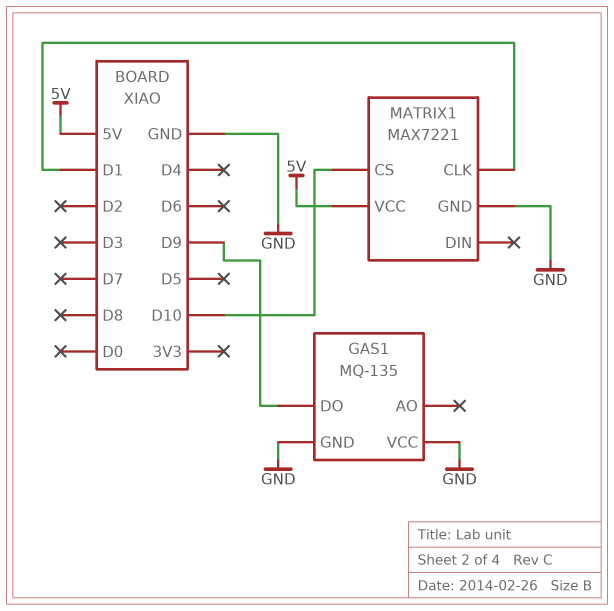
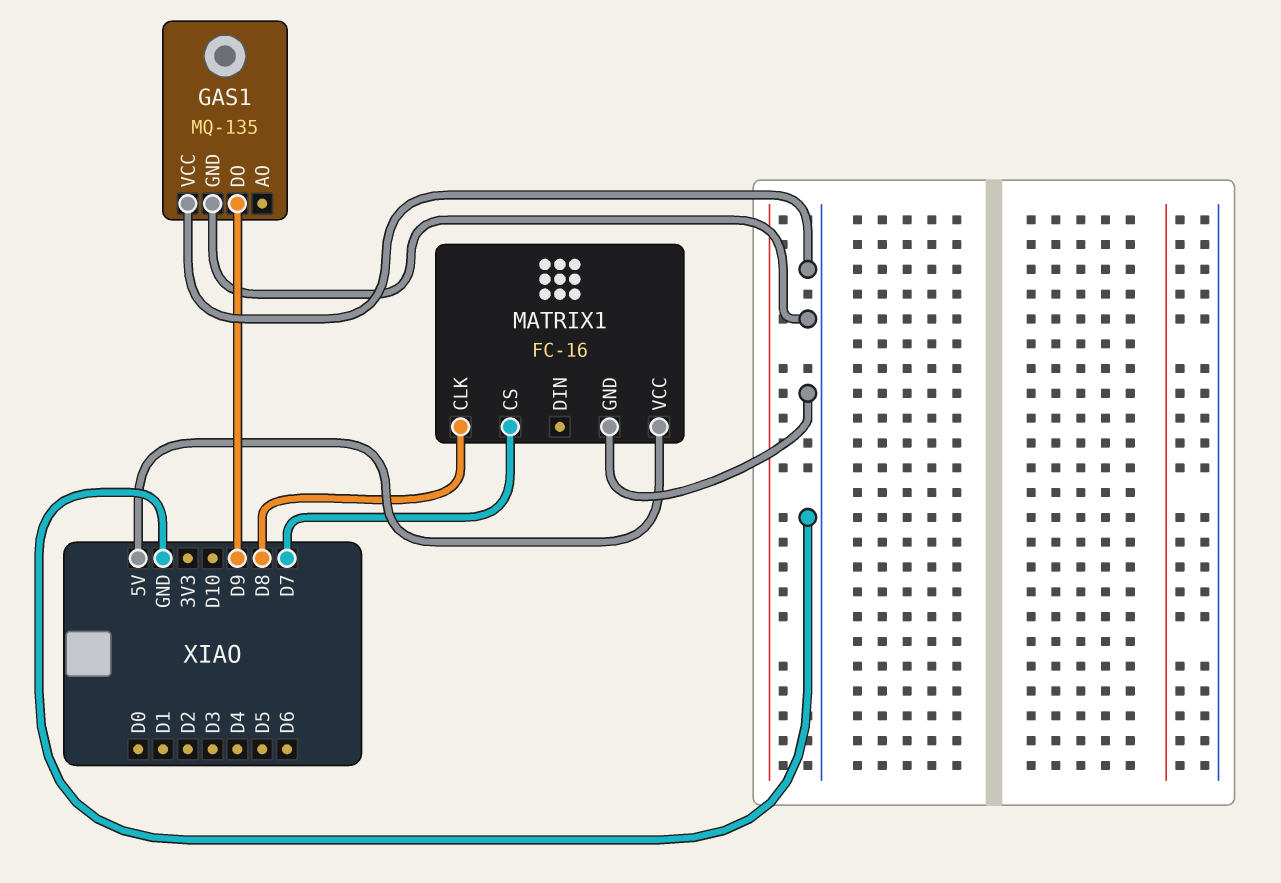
MATRIX1: MAX7221 -> FC-16
MATRIX1 pin CLK: D1 -> D8
MATRIX1 pin CS: D10 -> D7

